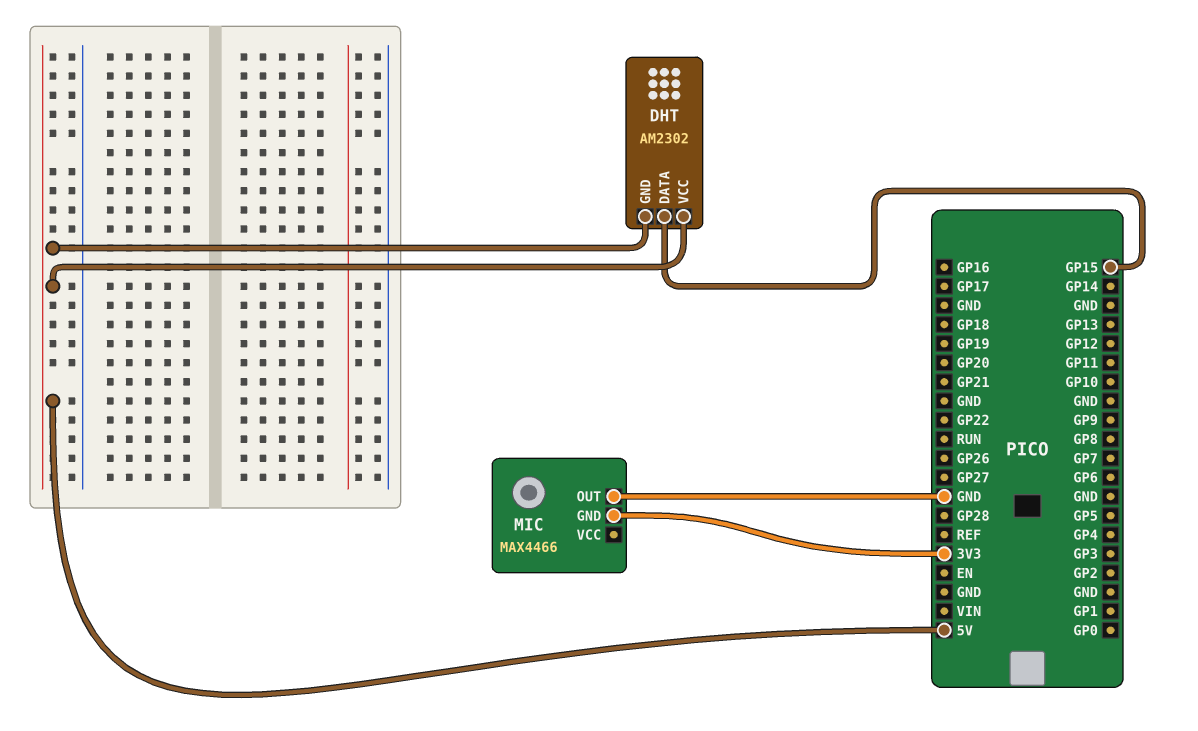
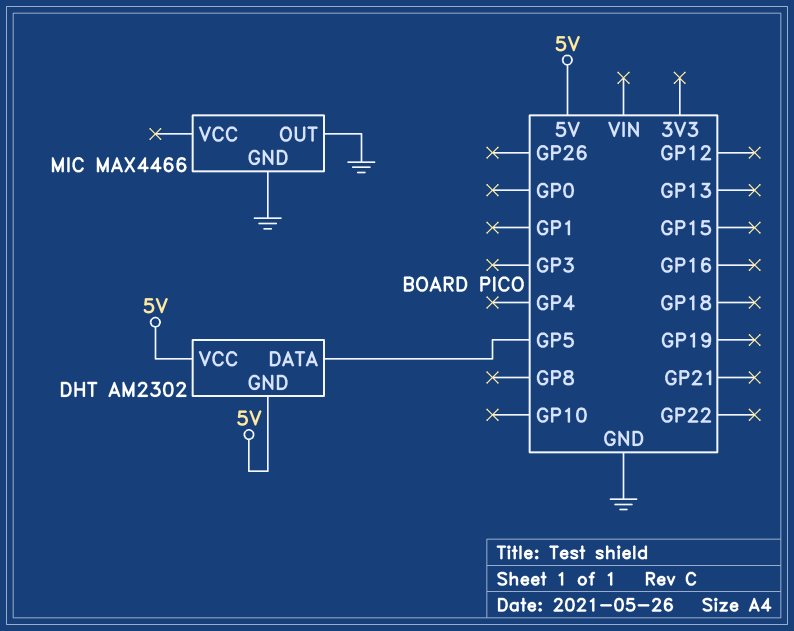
DHT pin DATA: GP15 -> GP5
MIC pin GND: 3V3 -> GND

